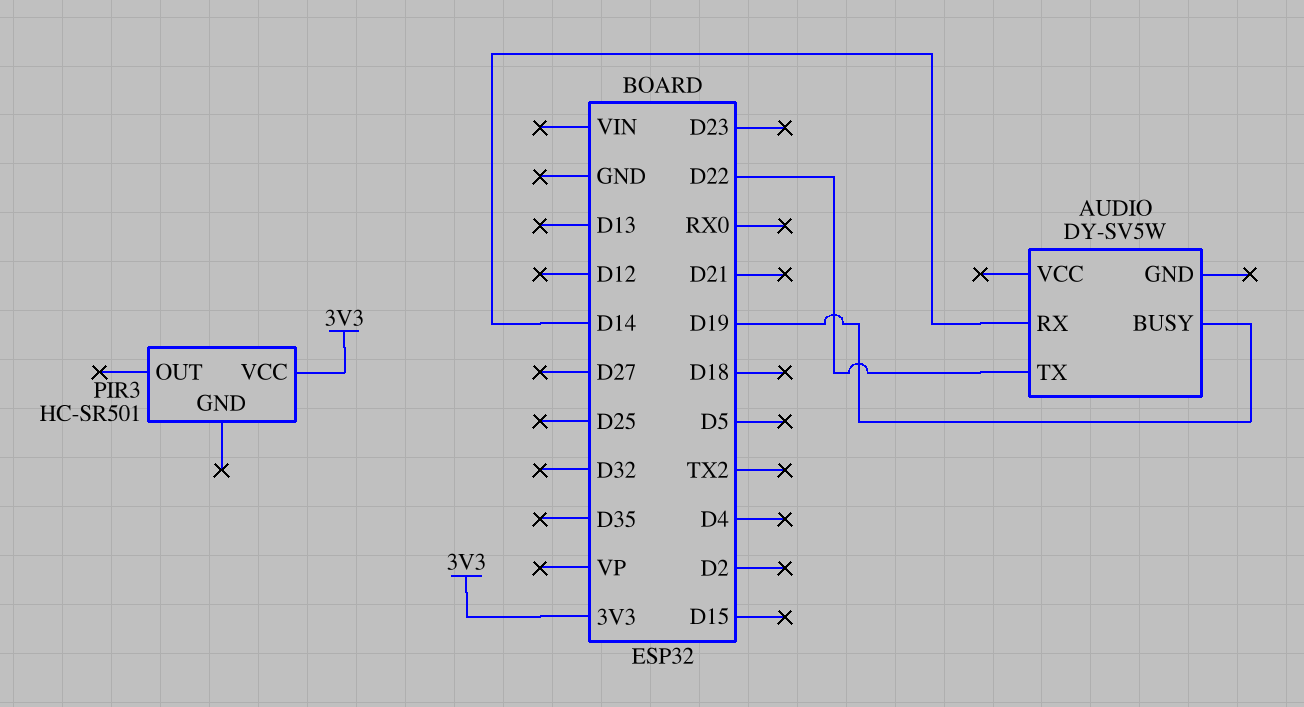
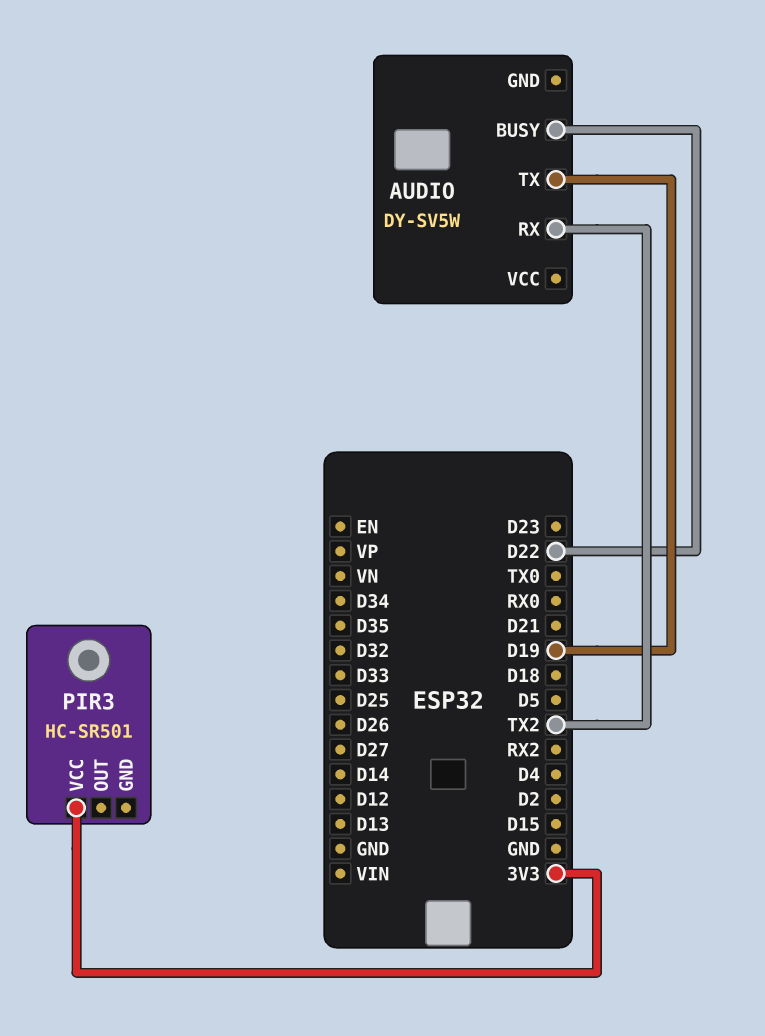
AUDIO pin BUSY: D19 -> D22
AUDIO pin RX: D14 -> TX2
AUDIO pin TX: D22 -> D19

